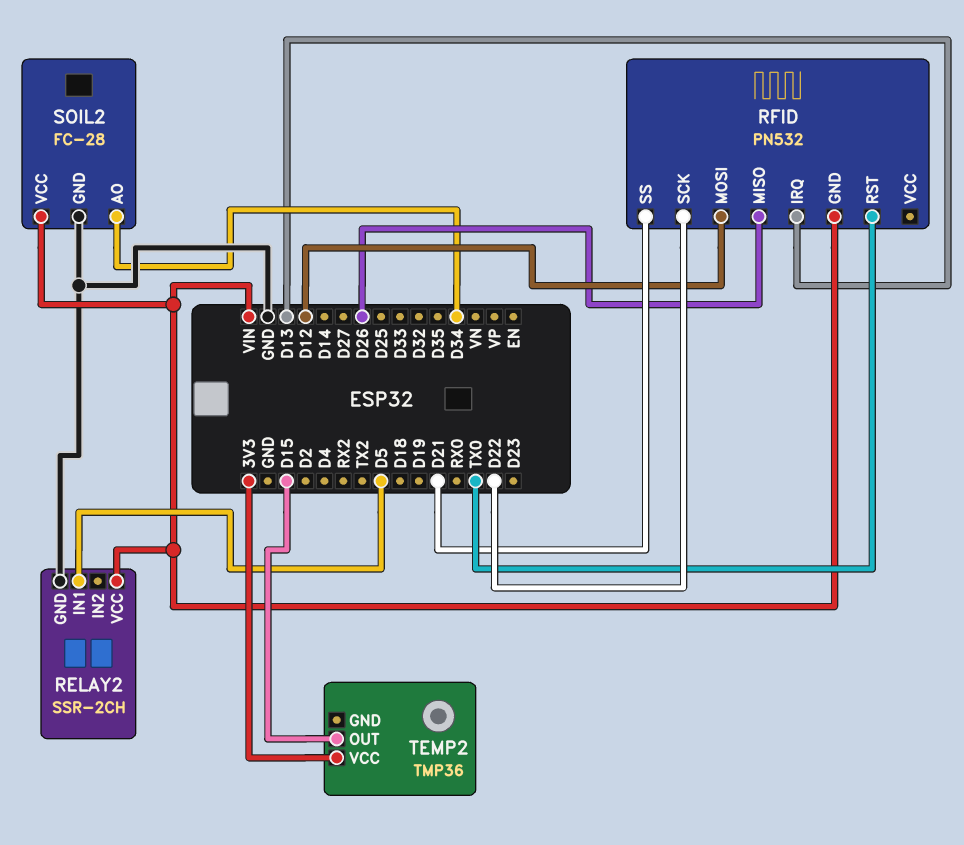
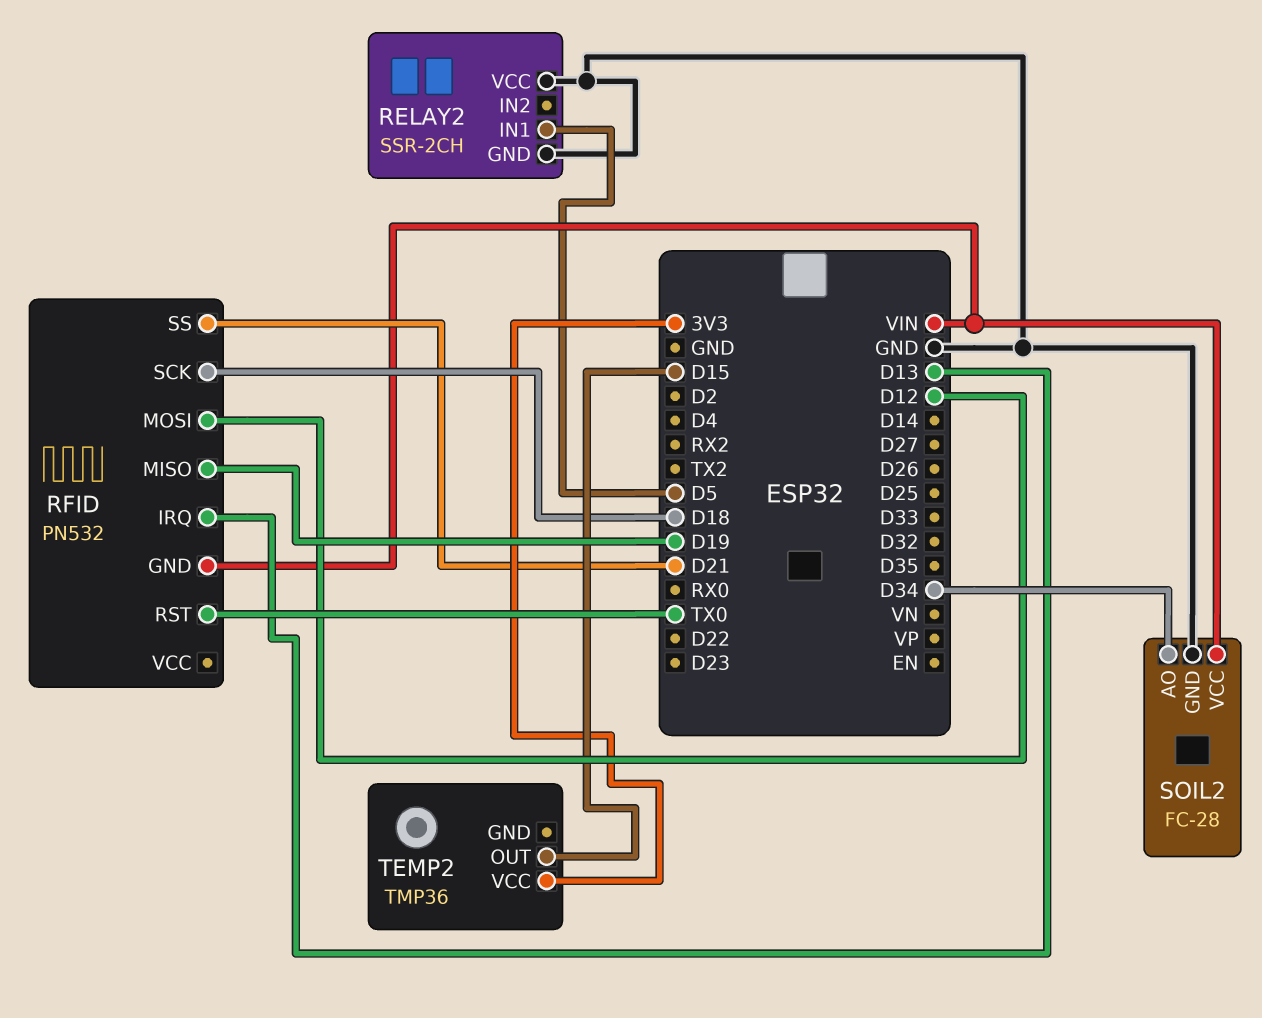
RELAY2 pin VCC: VIN -> GND
RFID pin MISO: D26 -> D19
RFID pin SCK: D22 -> D18

